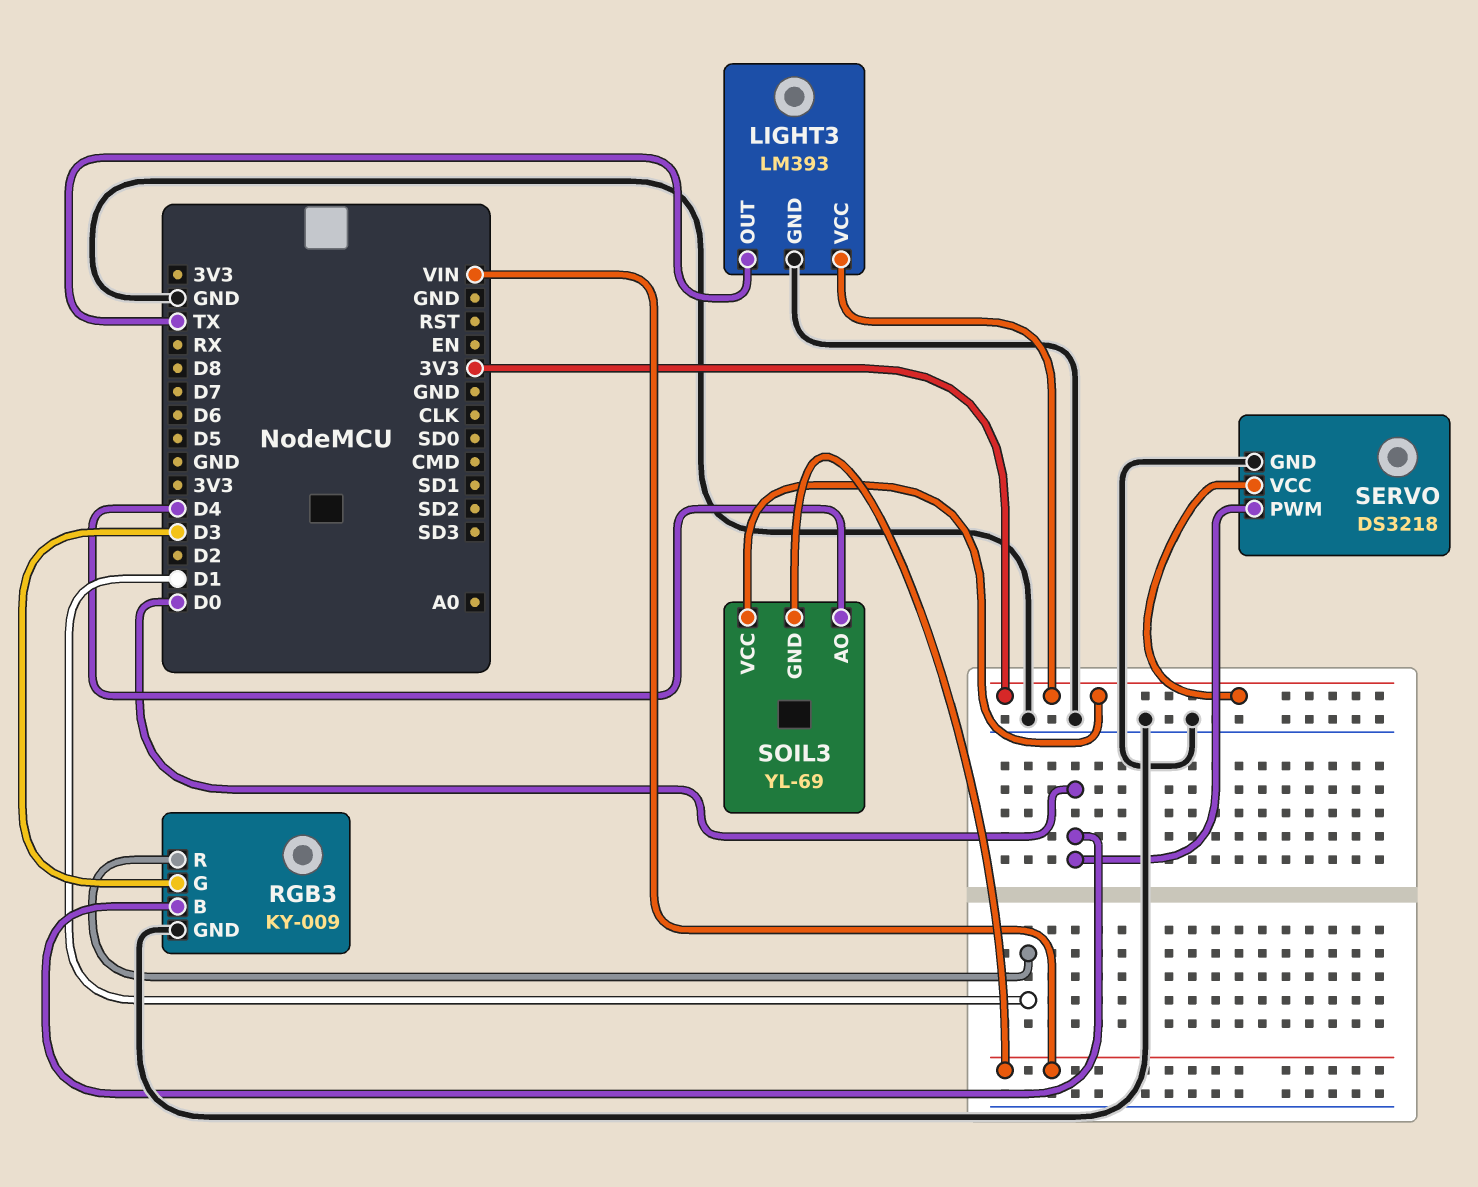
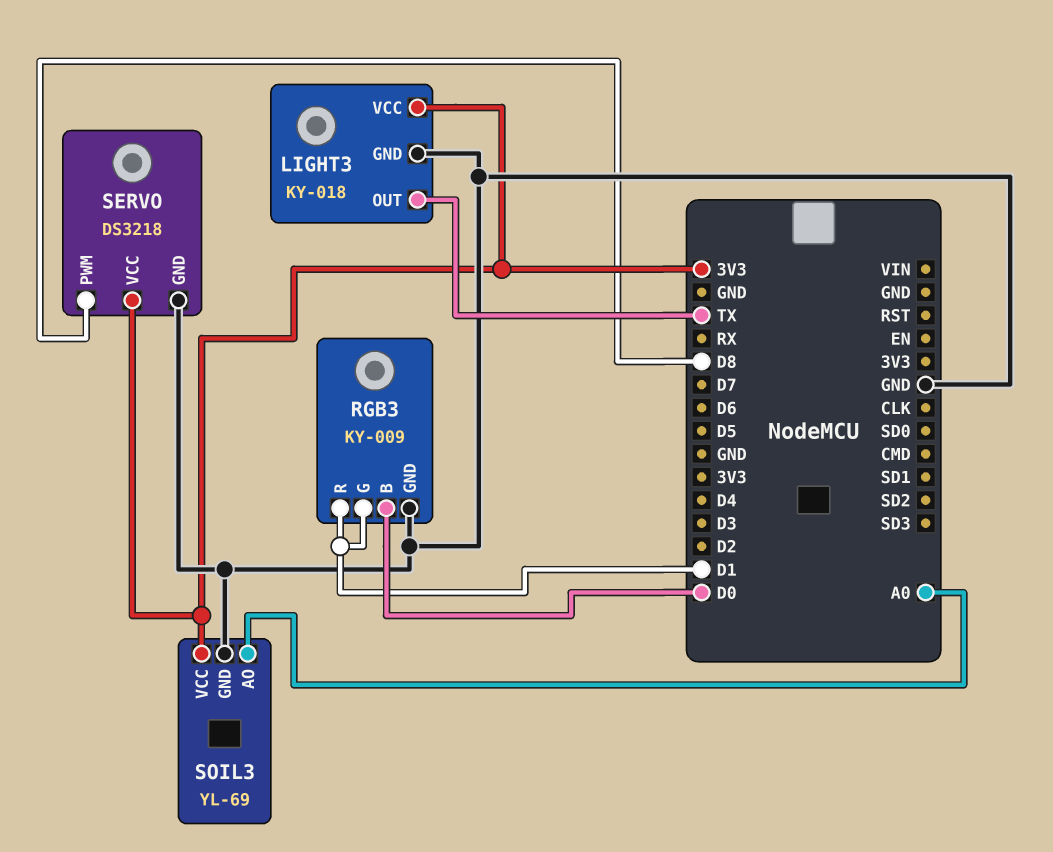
LIGHT3: LM393 -> KY-018
RGB3 pin G: D3 -> D1
SERVO pin PWM: D0 -> D8
SOIL3 pin AO: D4 -> A0
SOIL3 pin GND: VIN -> GND

